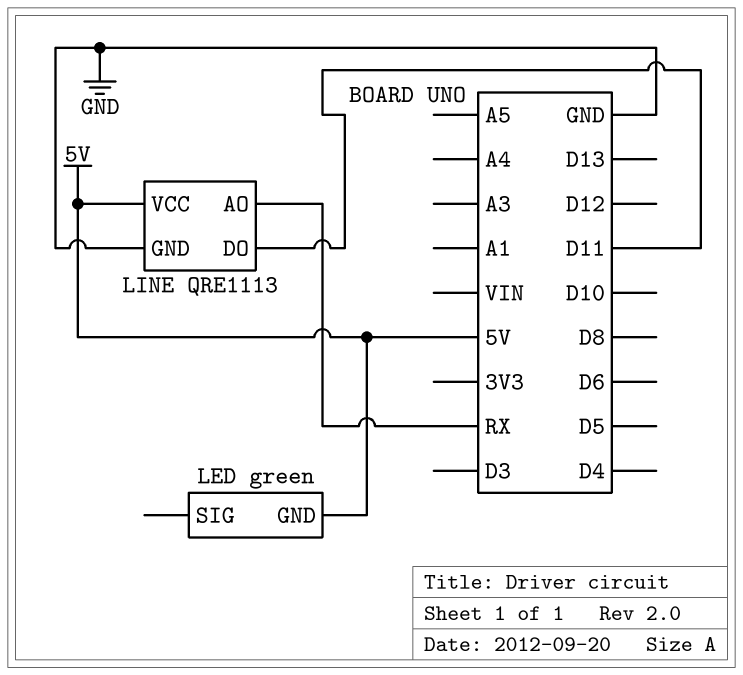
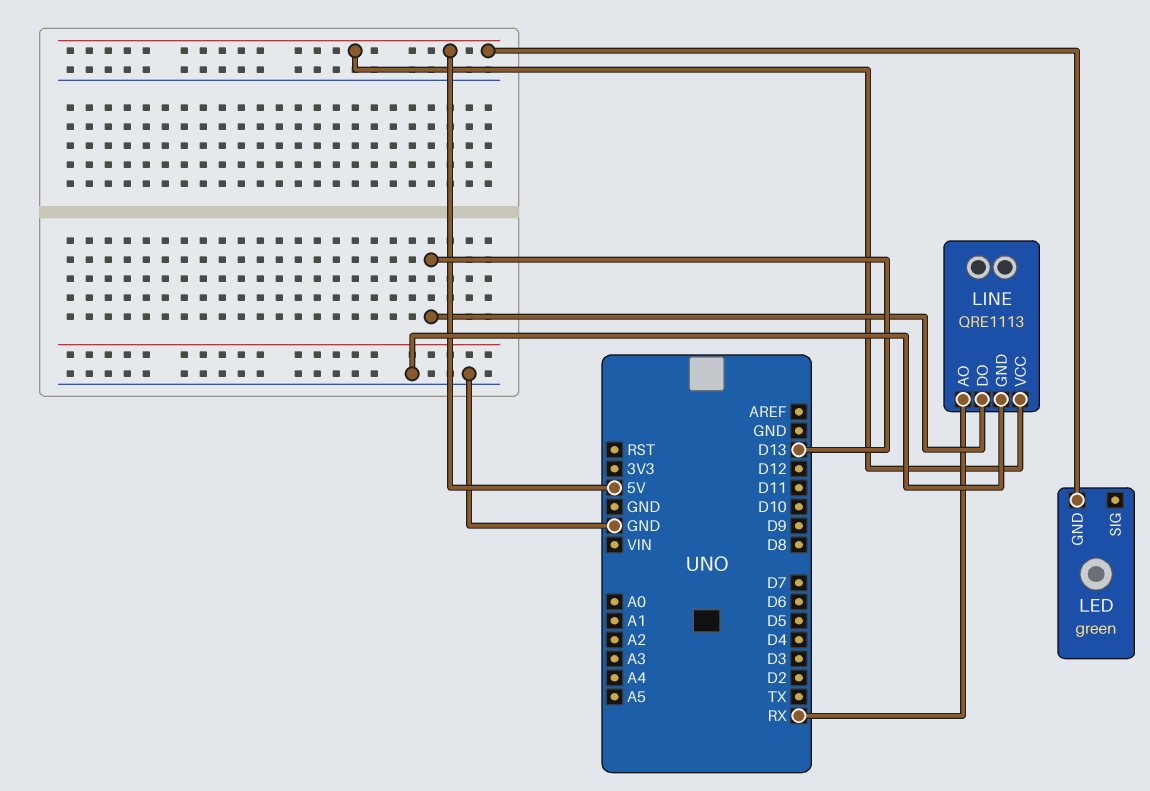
LINE pin DO: D11 -> D13

